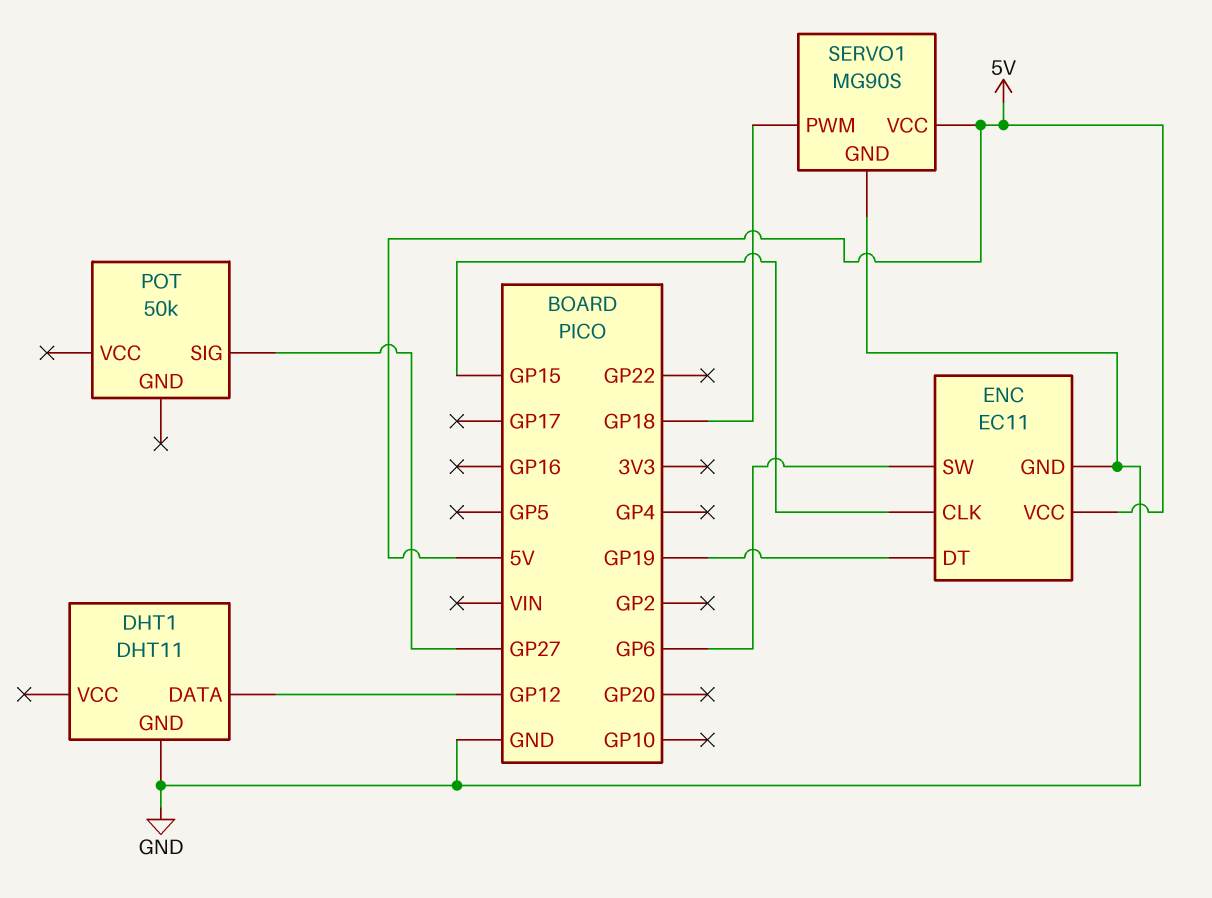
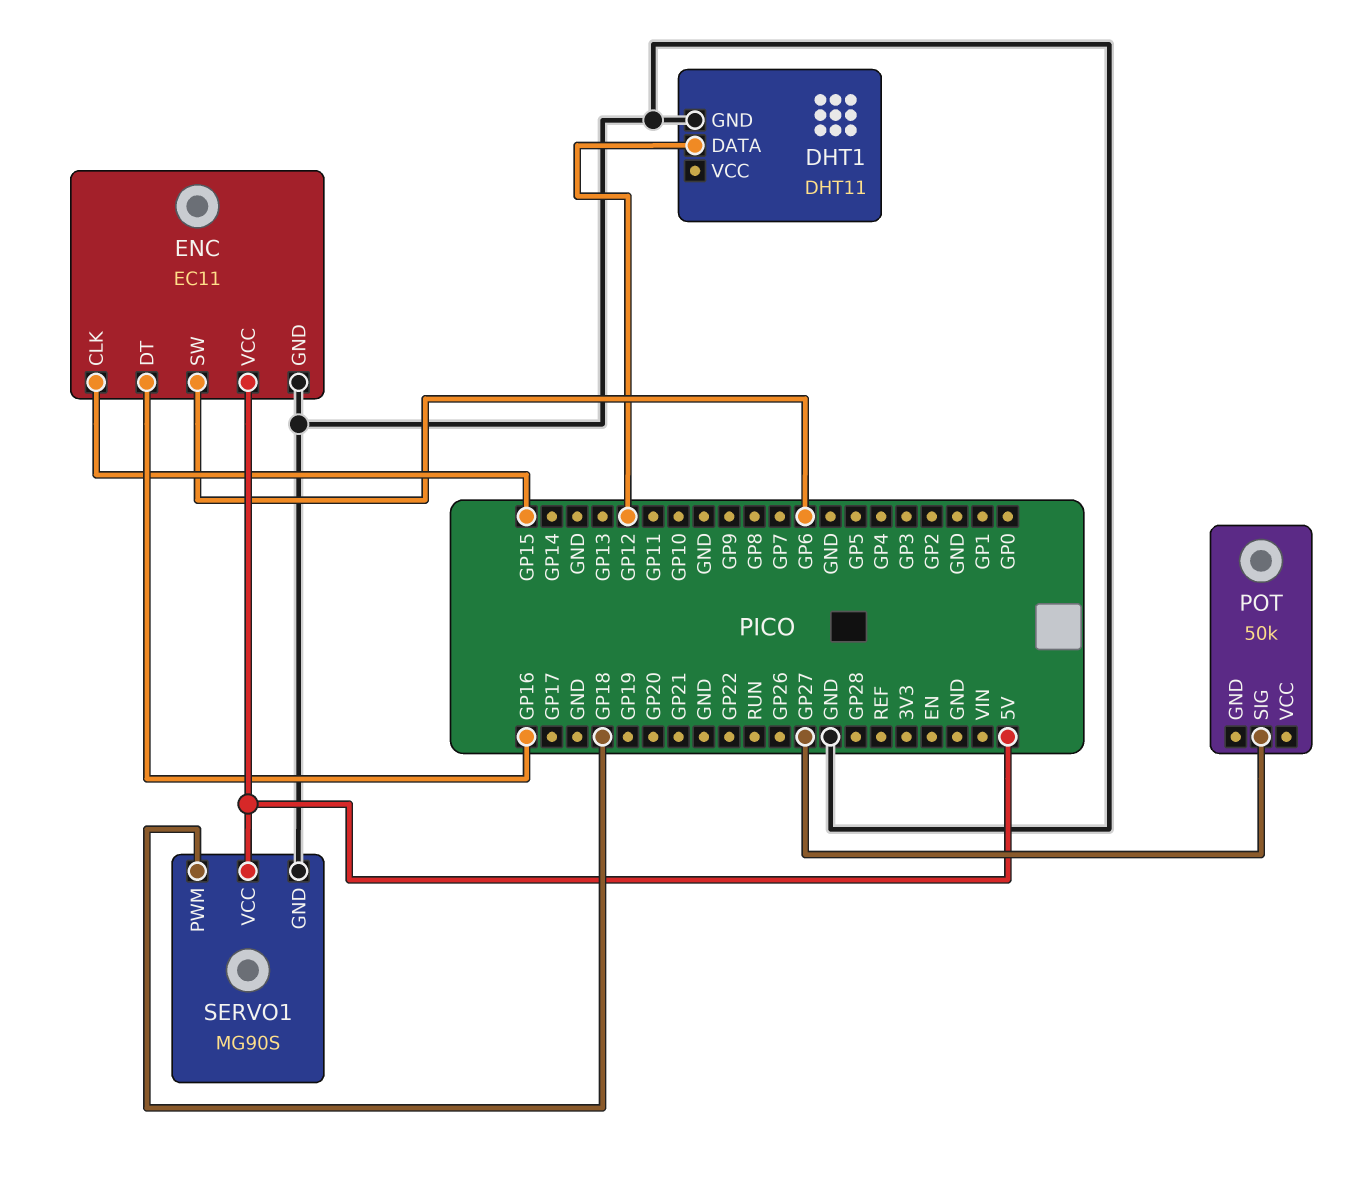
ENC pin DT: GP19 -> GP16

